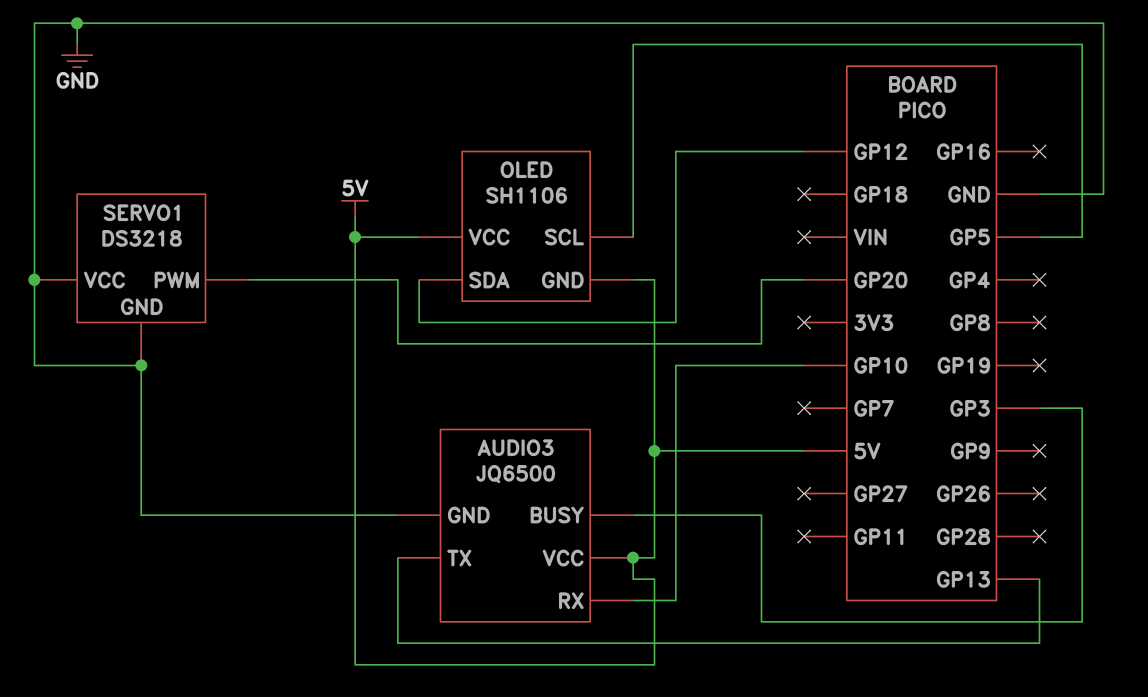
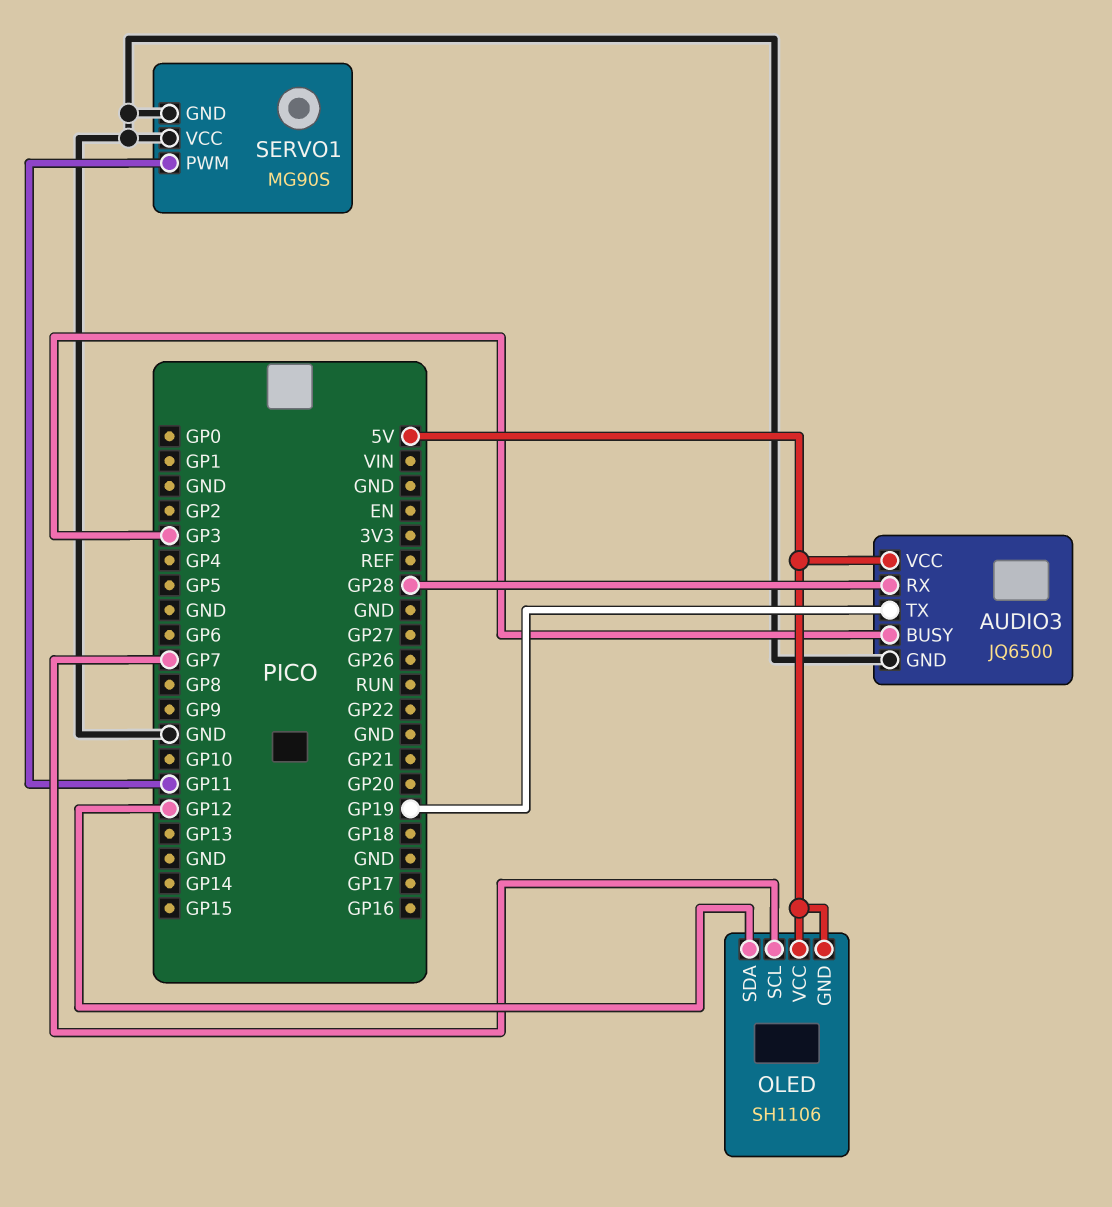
AUDIO3 pin RX: GP10 -> GP28
AUDIO3 pin TX: GP13 -> GP19
OLED pin SCL: GP5 -> GP7
SERVO1: DS3218 -> MG90S
SERVO1 pin PWM: GP20 -> GP11

